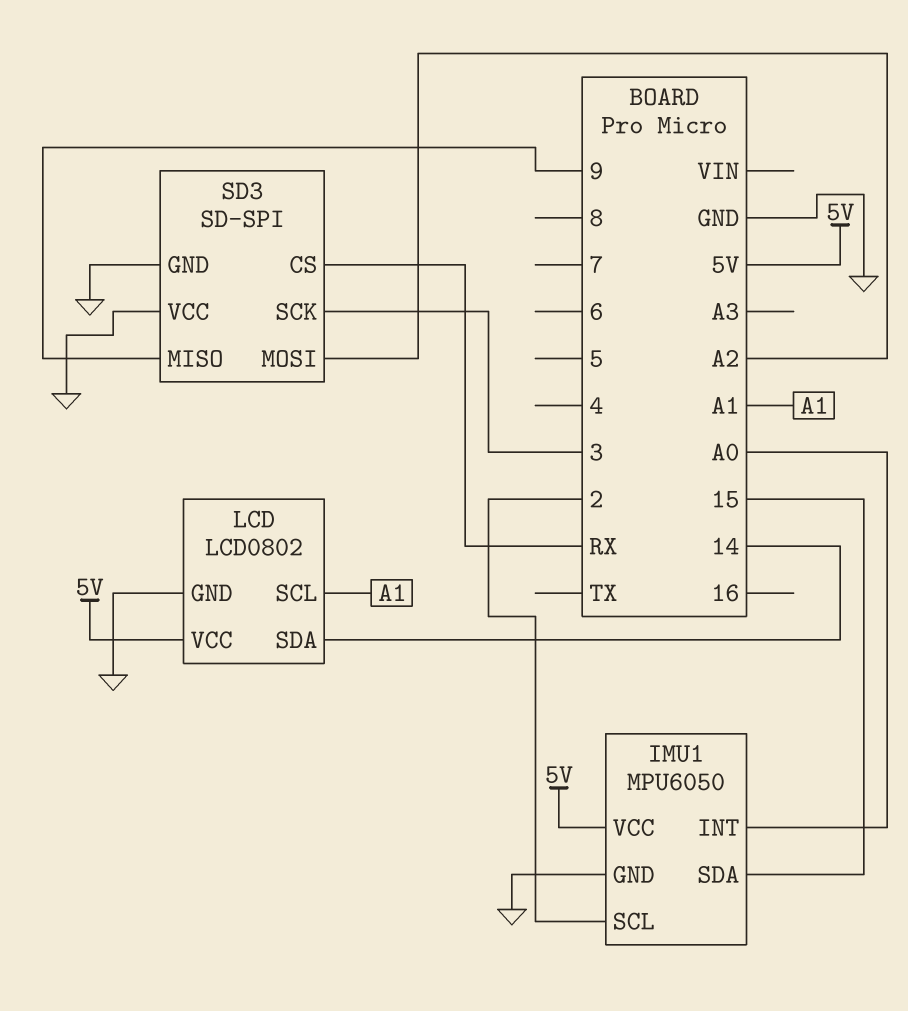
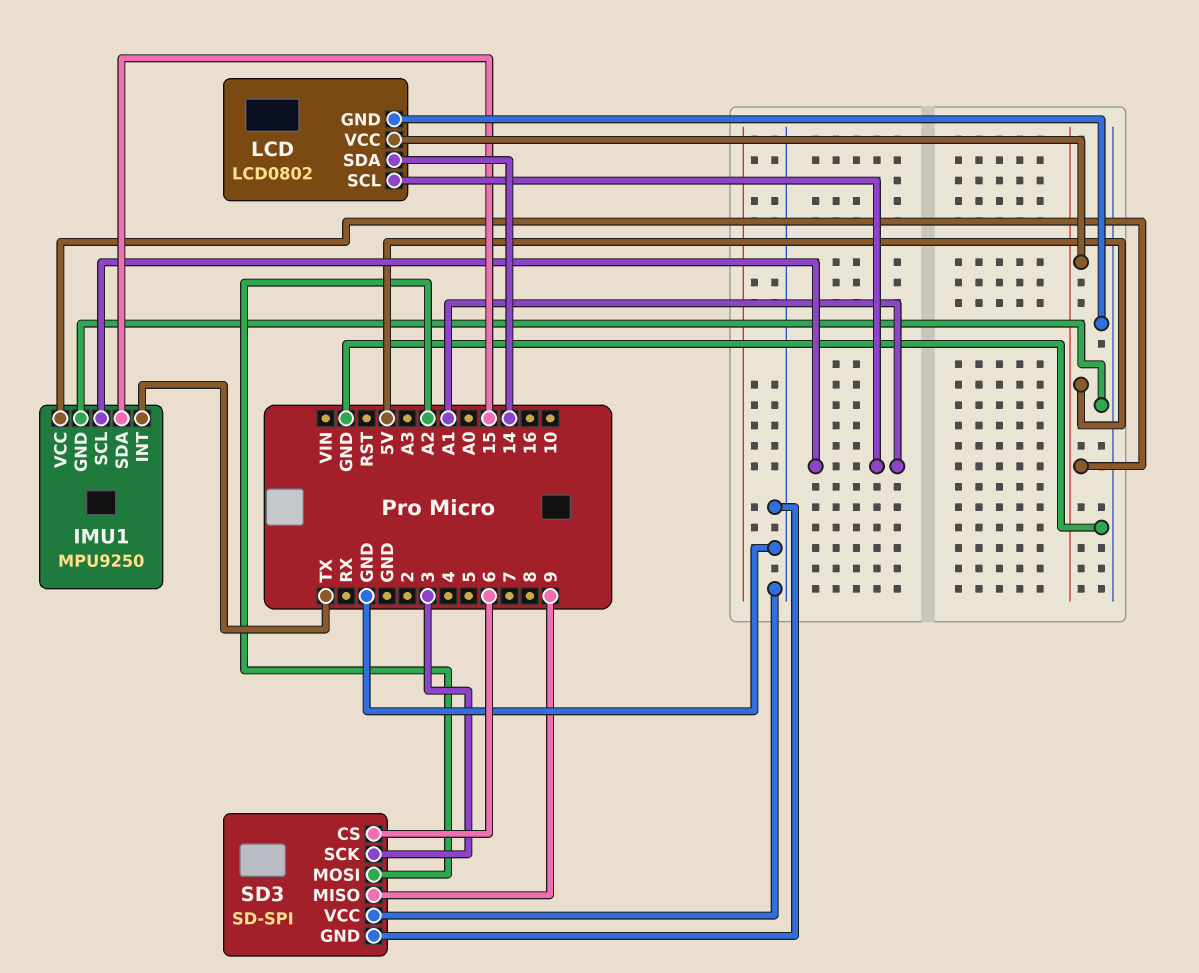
IMU1: MPU6050 -> MPU9250
IMU1 pin INT: A0 -> TX
IMU1 pin SCL: 2 -> A1
SD3 pin CS: RX -> 6

